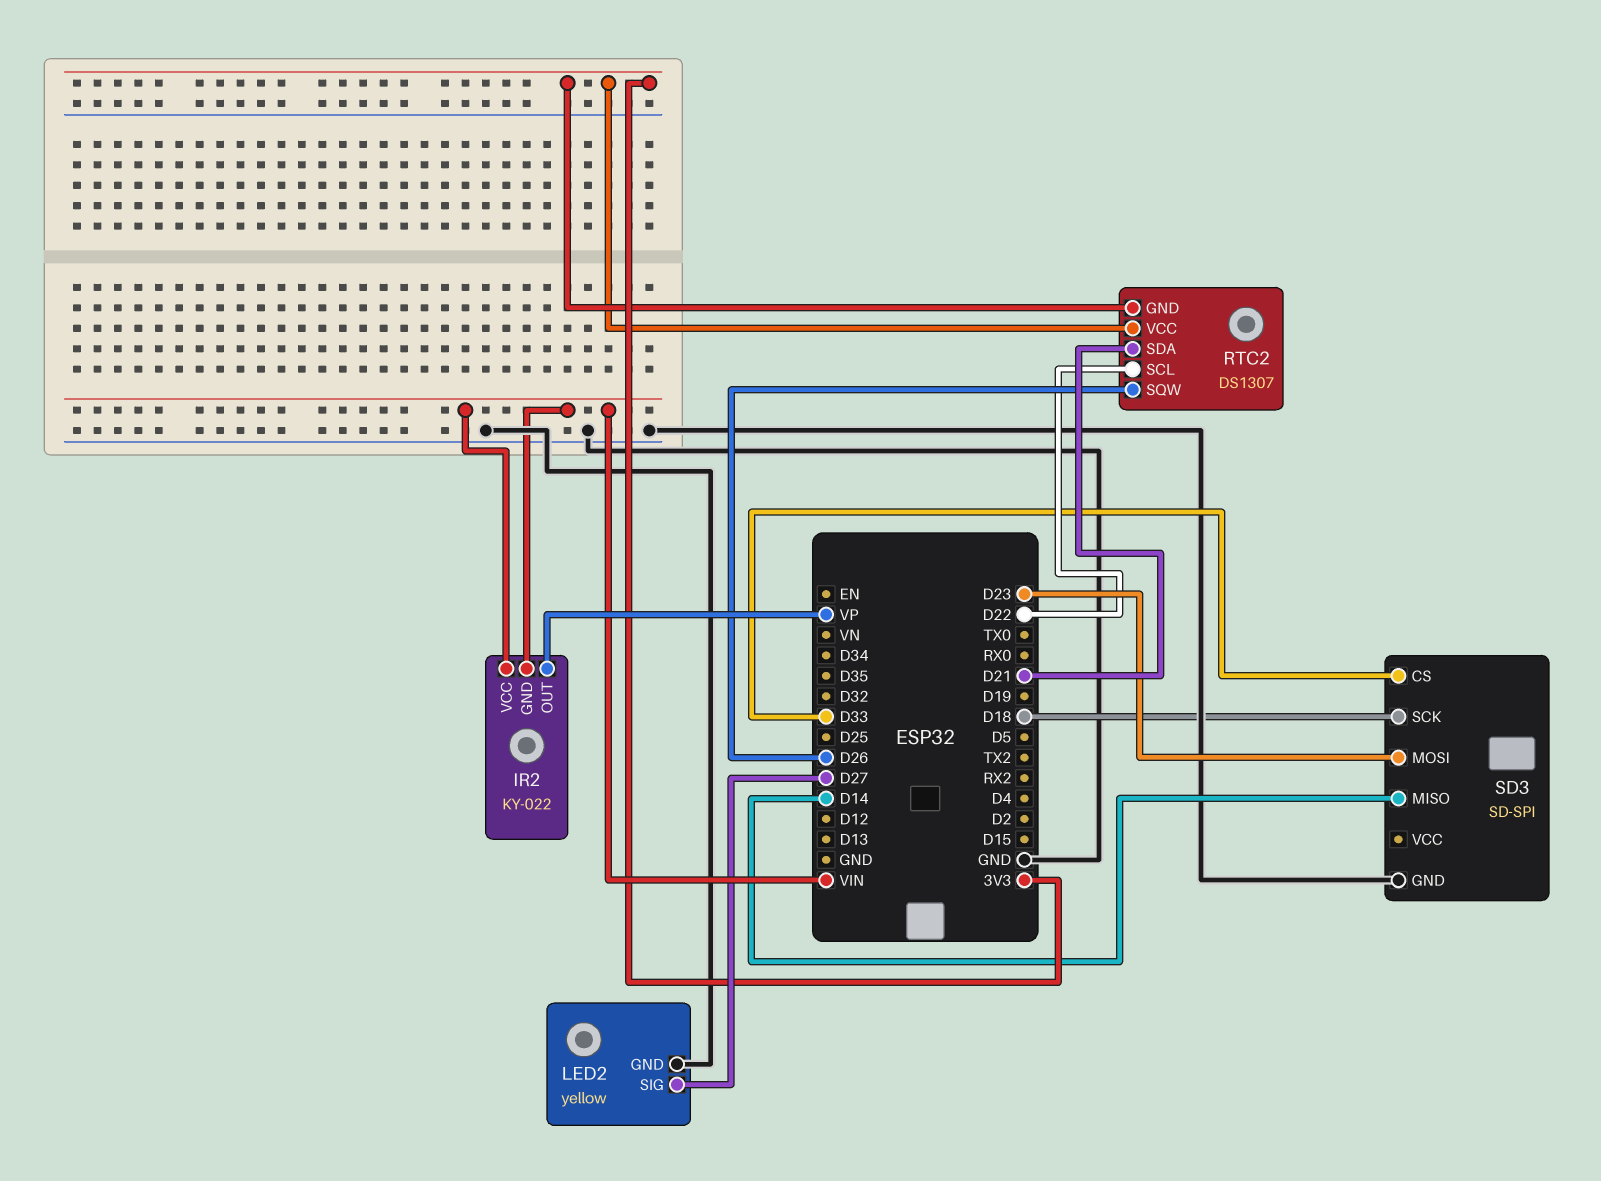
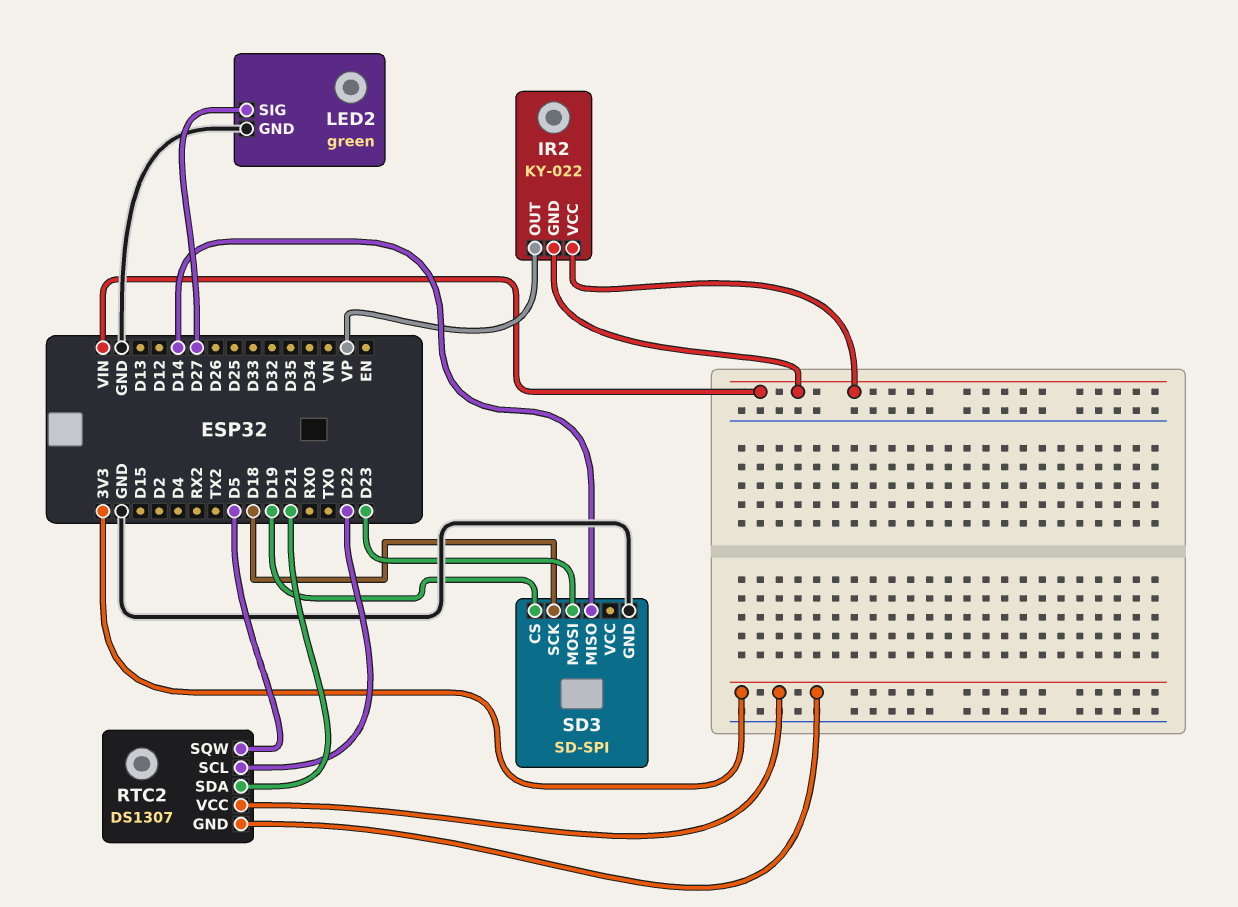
LED2: yellow -> green
RTC2 pin SQW: D26 -> D5
SD3 pin CS: D33 -> D19

